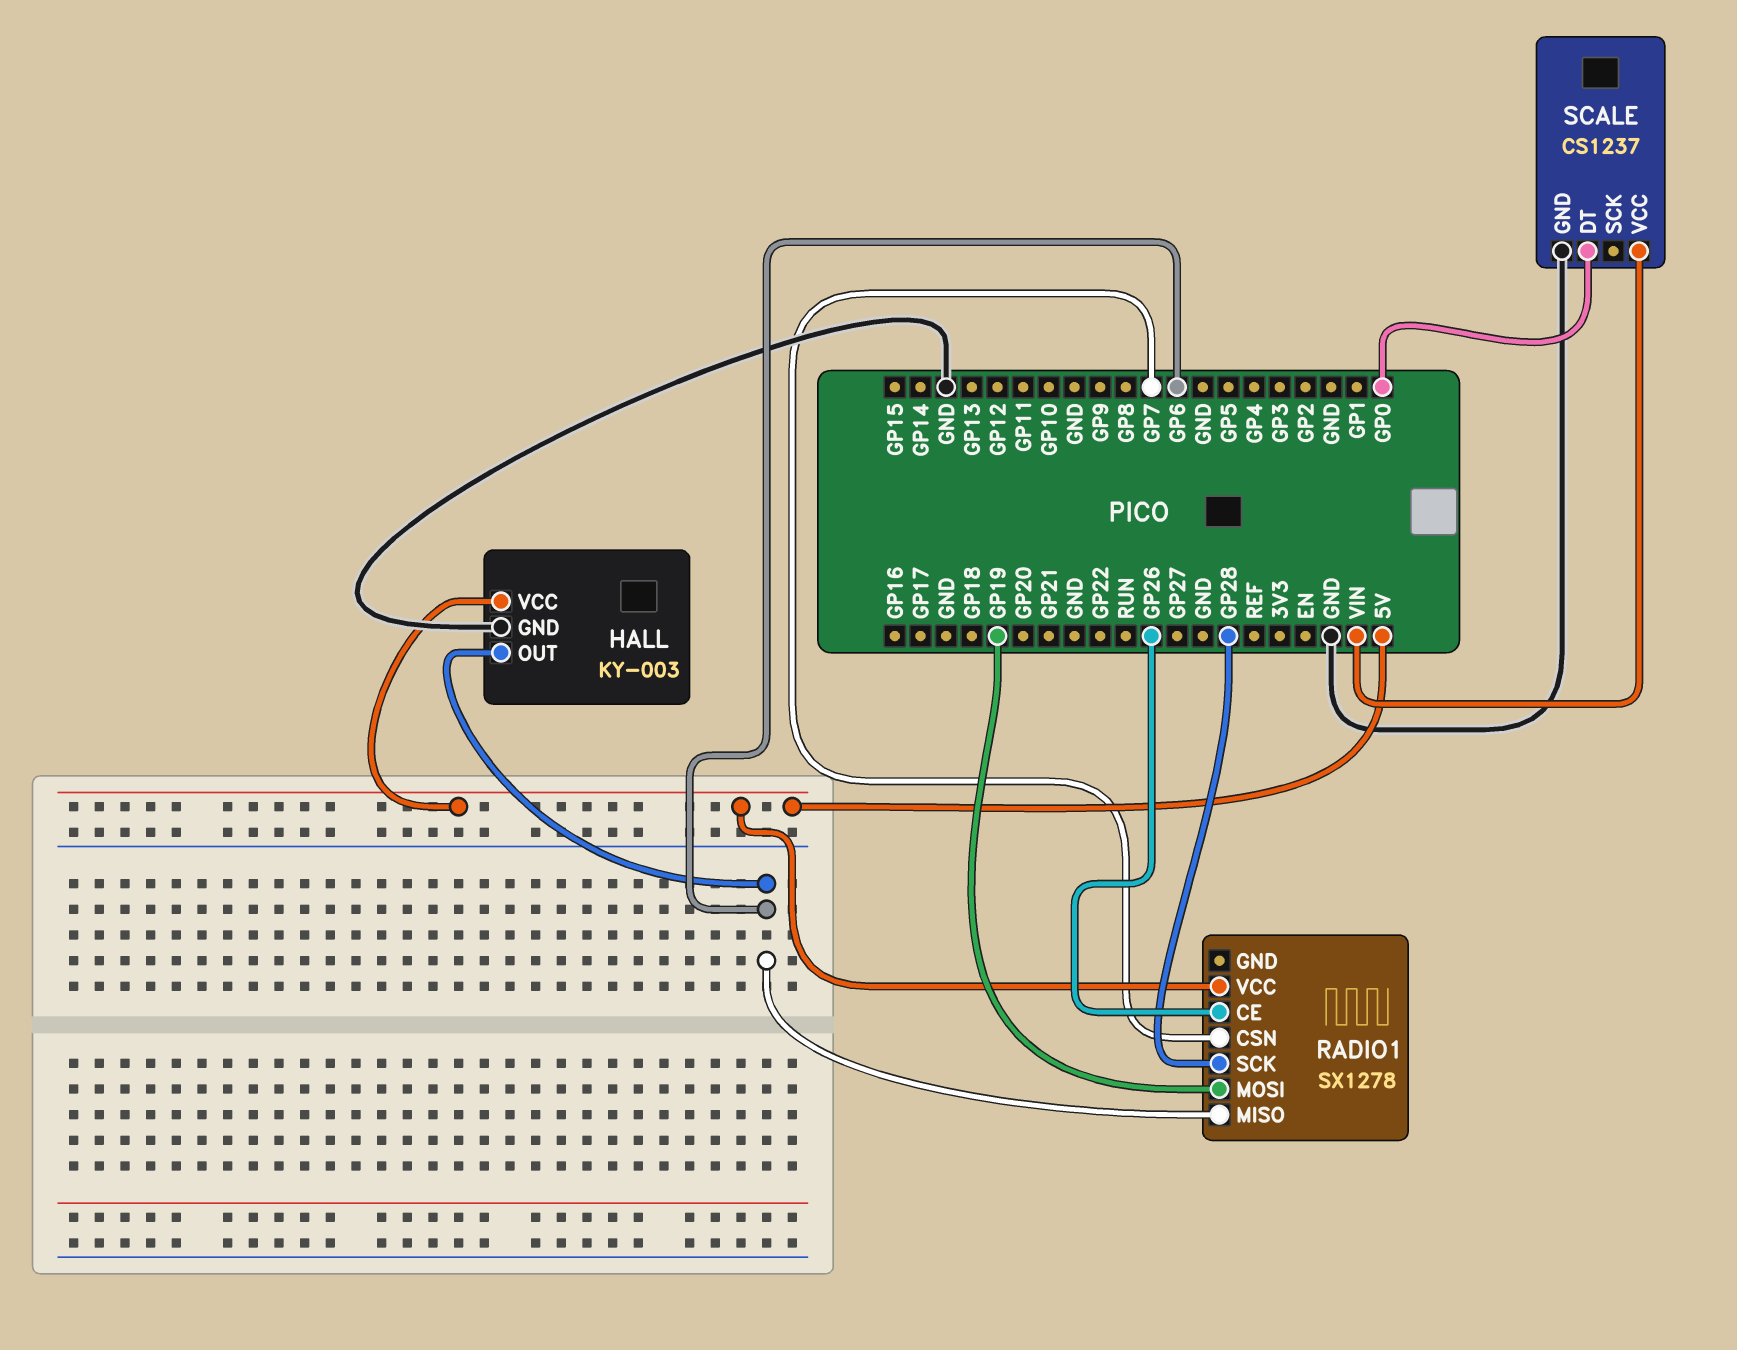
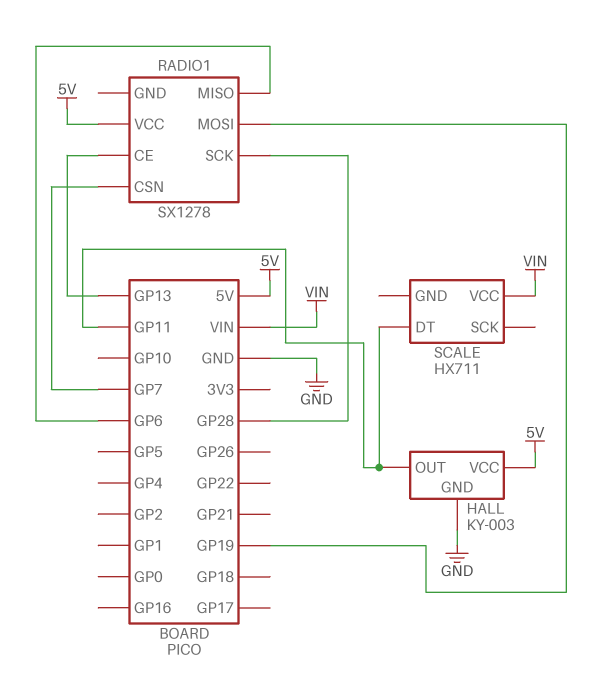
HALL pin OUT: GP6 -> GP11
RADIO1 pin CE: GP26 -> GP13
SCALE: CS1237 -> HX711
SCALE pin DT: GP0 -> GP11
SCALE pin GND: GND -> none

